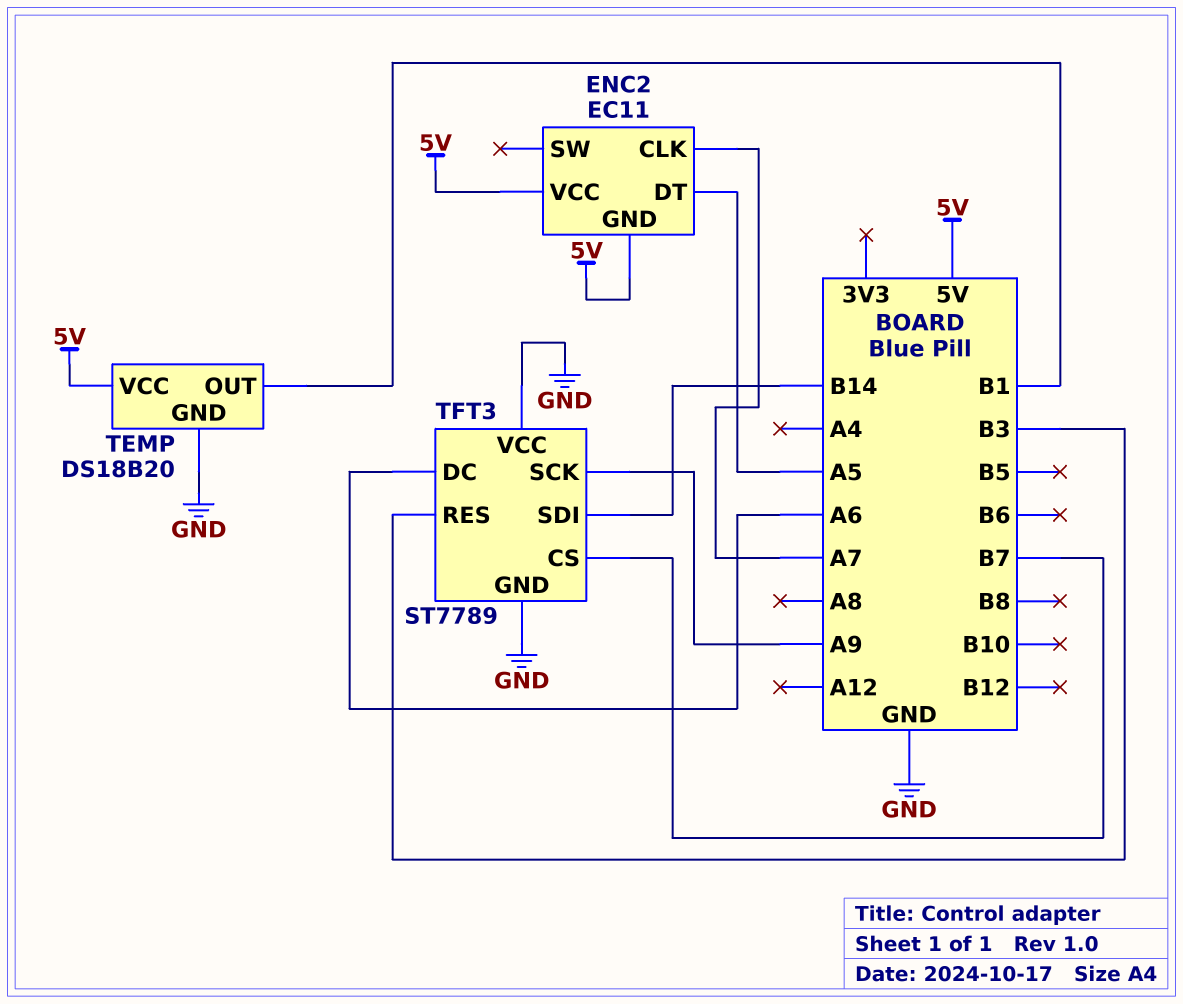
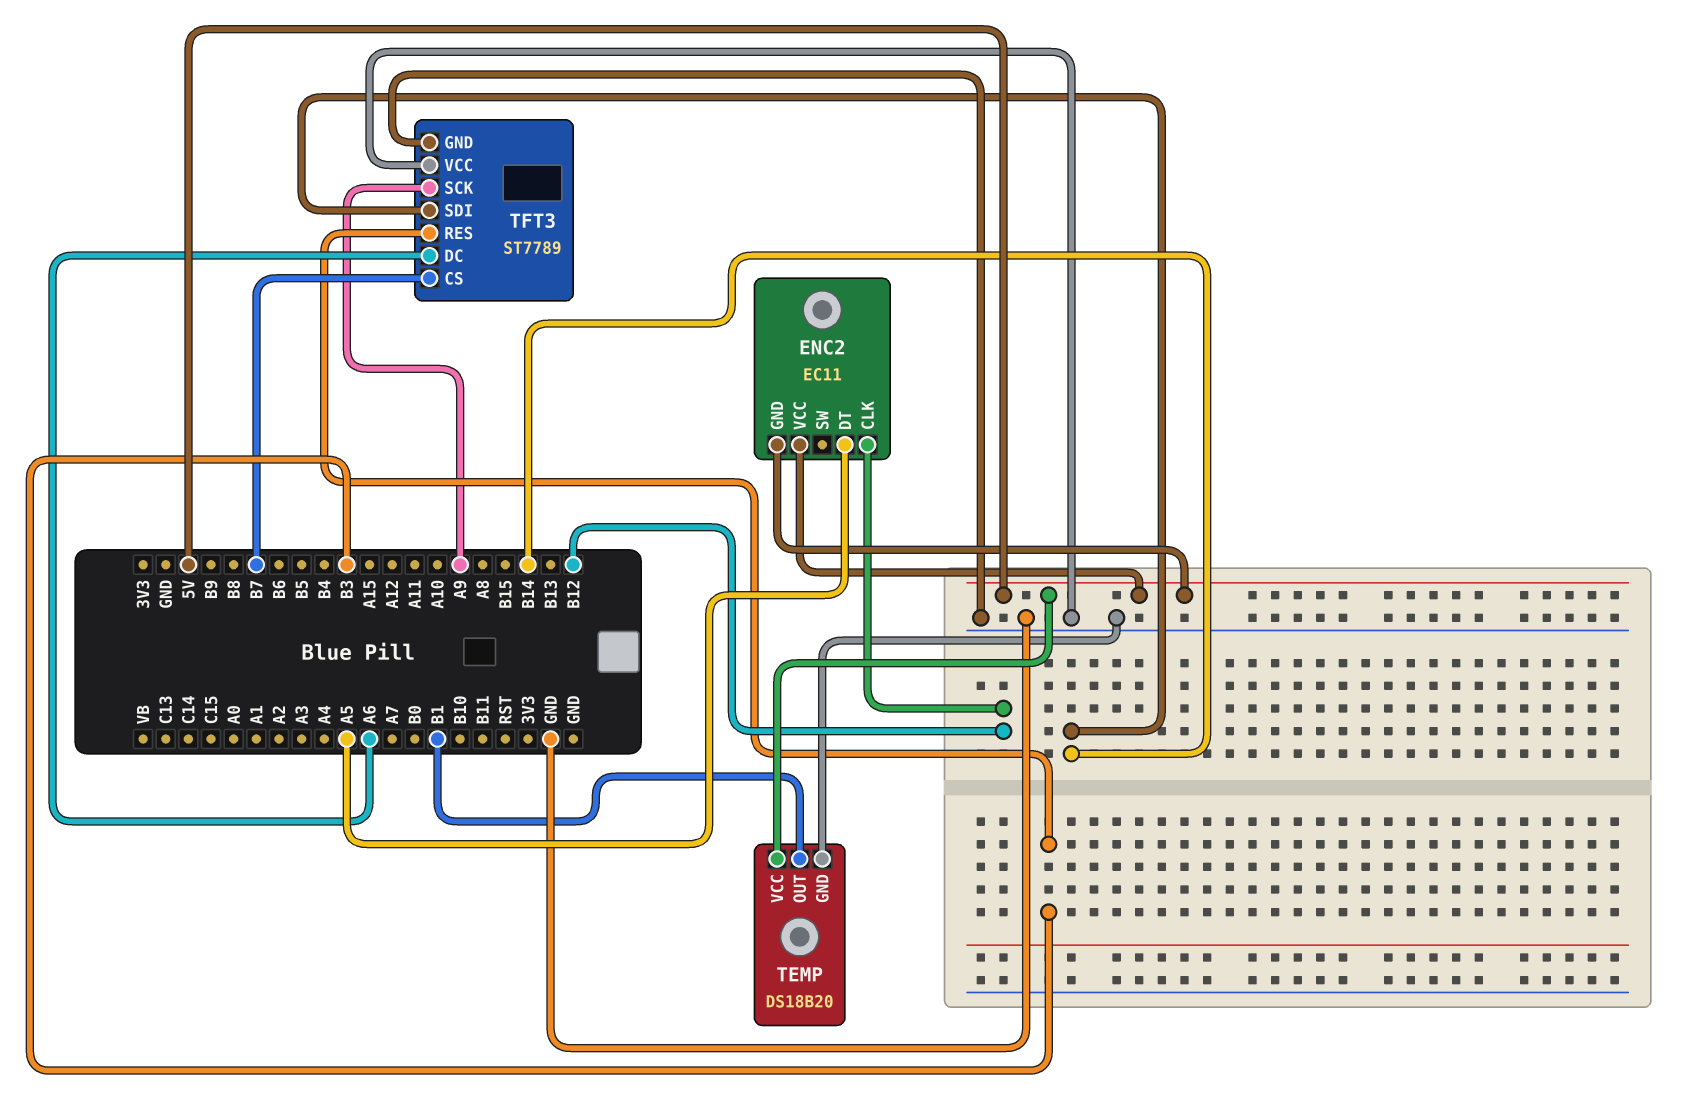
ENC2 pin CLK: A7 -> B12

